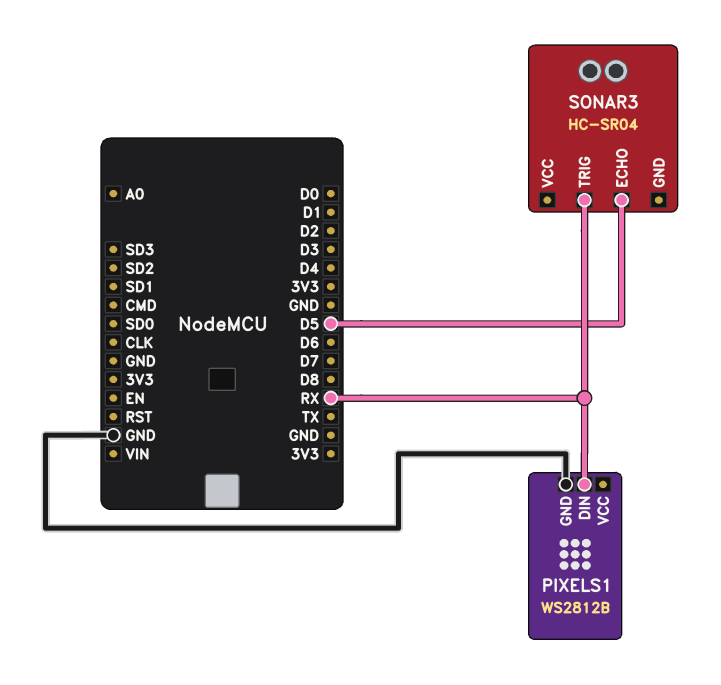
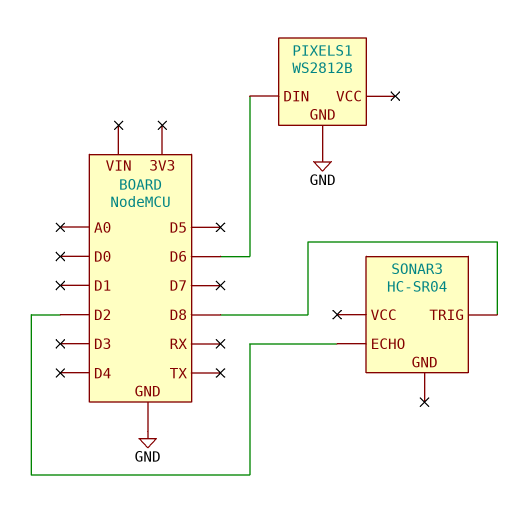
PIXELS1 pin DIN: RX -> D6
SONAR3 pin ECHO: D5 -> D2
SONAR3 pin TRIG: RX -> D8

